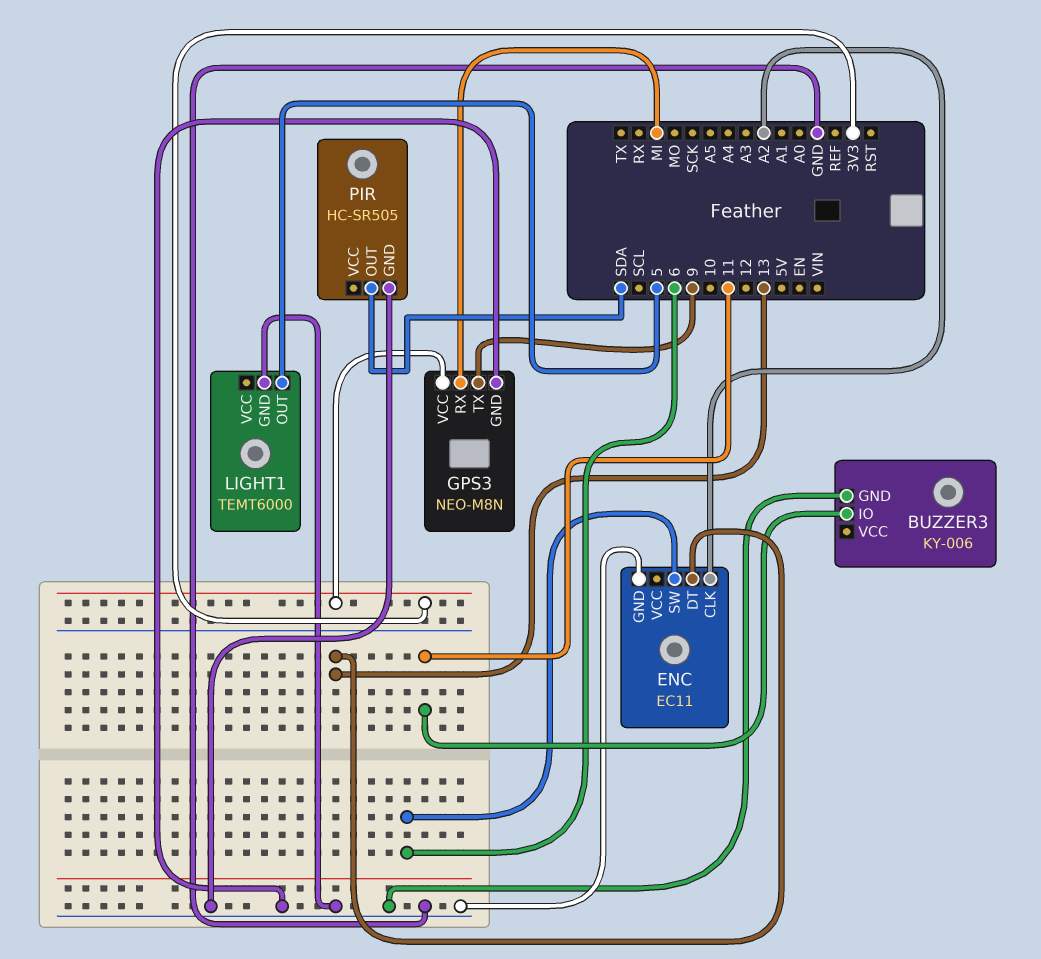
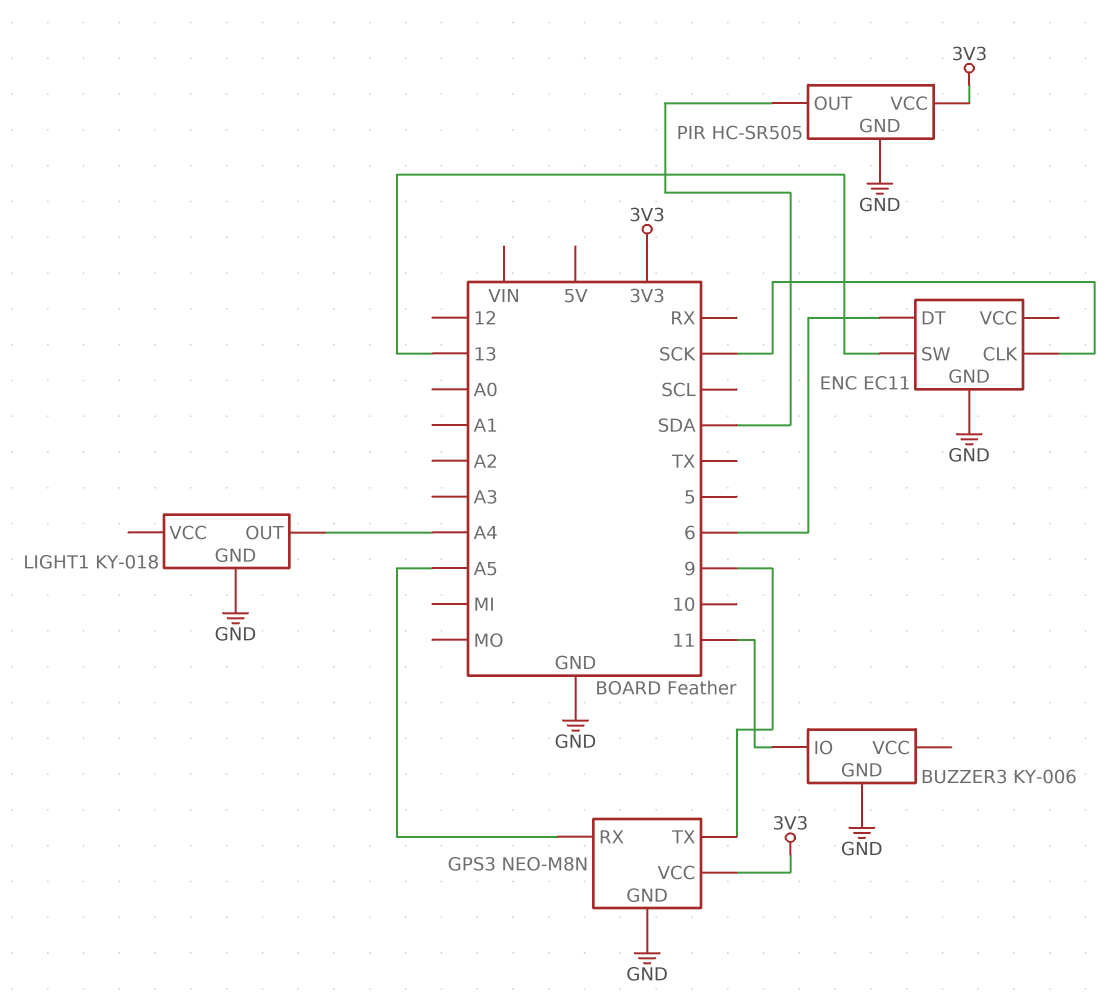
ENC pin CLK: A2 -> SCK
ENC pin DT: 13 -> 6
ENC pin SW: 6 -> 13
GPS3 pin RX: MI -> A5
LIGHT1: TEMT6000 -> KY-018
LIGHT1 pin OUT: 5 -> A4
PIR pin VCC: none -> 3V3

